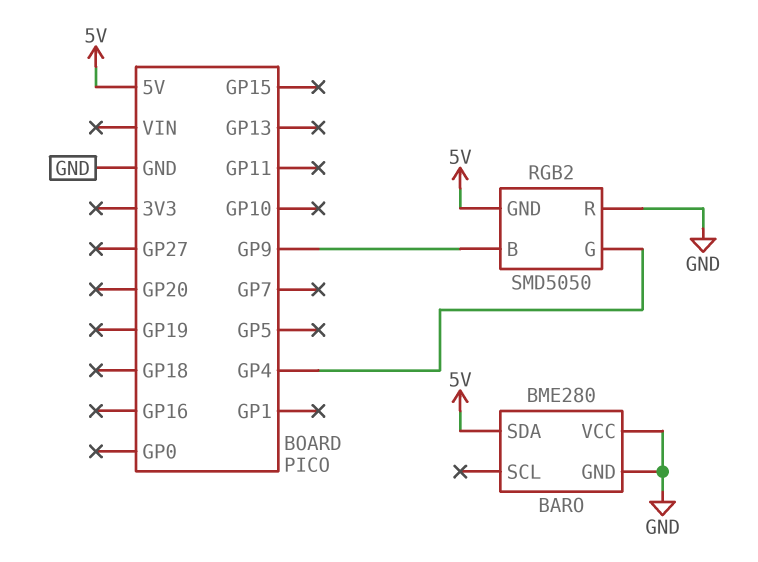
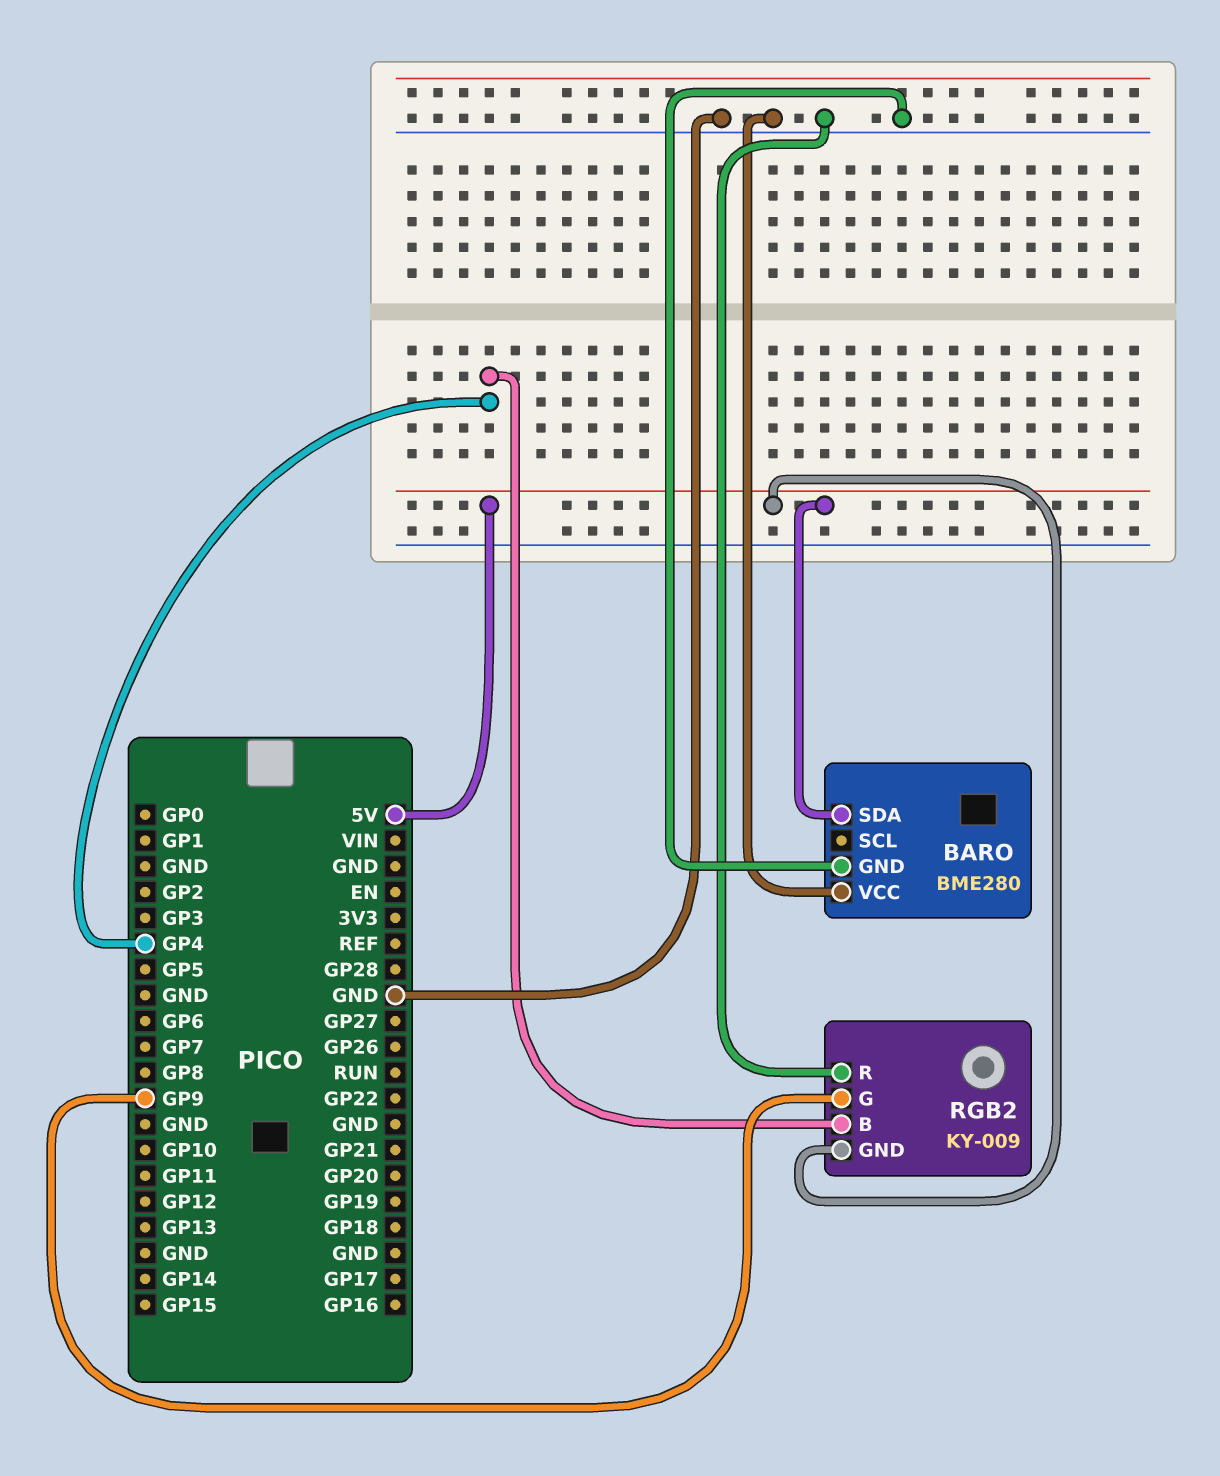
RGB2: SMD5050 -> KY-009
RGB2 pin B: GP9 -> GP4
RGB2 pin G: GP4 -> GP9

